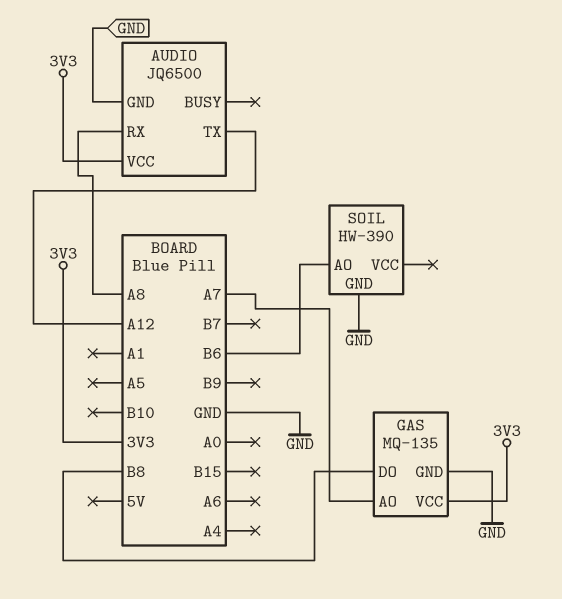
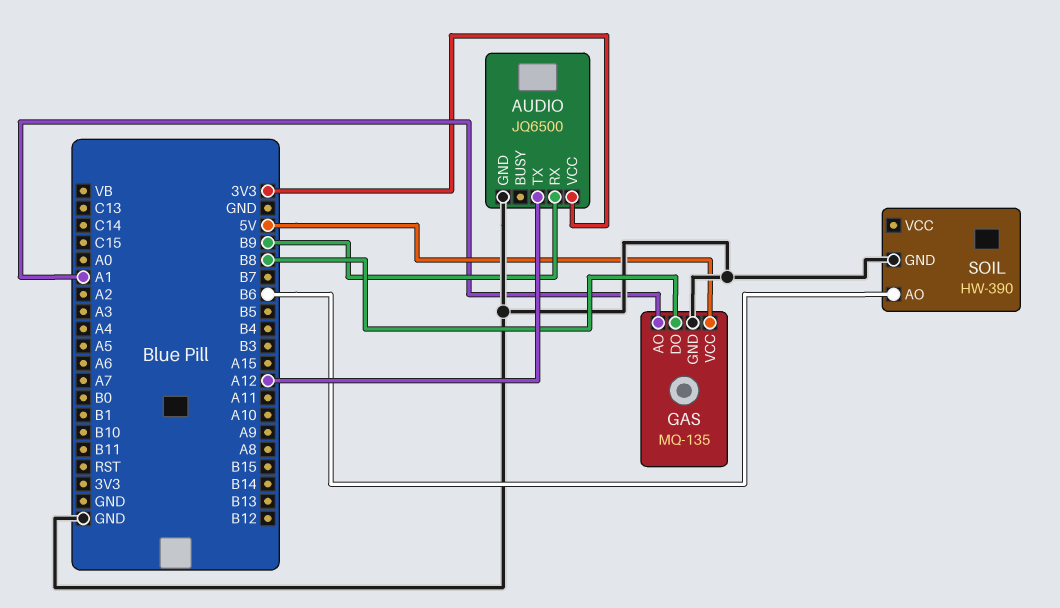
AUDIO pin RX: A8 -> B9
GAS pin AO: A7 -> A1
GAS pin VCC: 3V3 -> 5V

